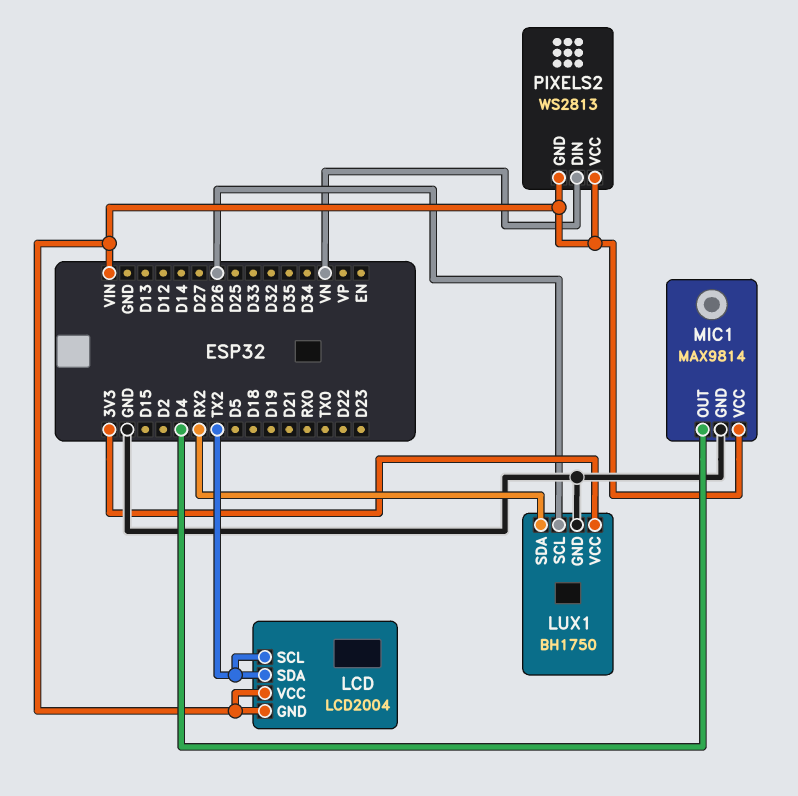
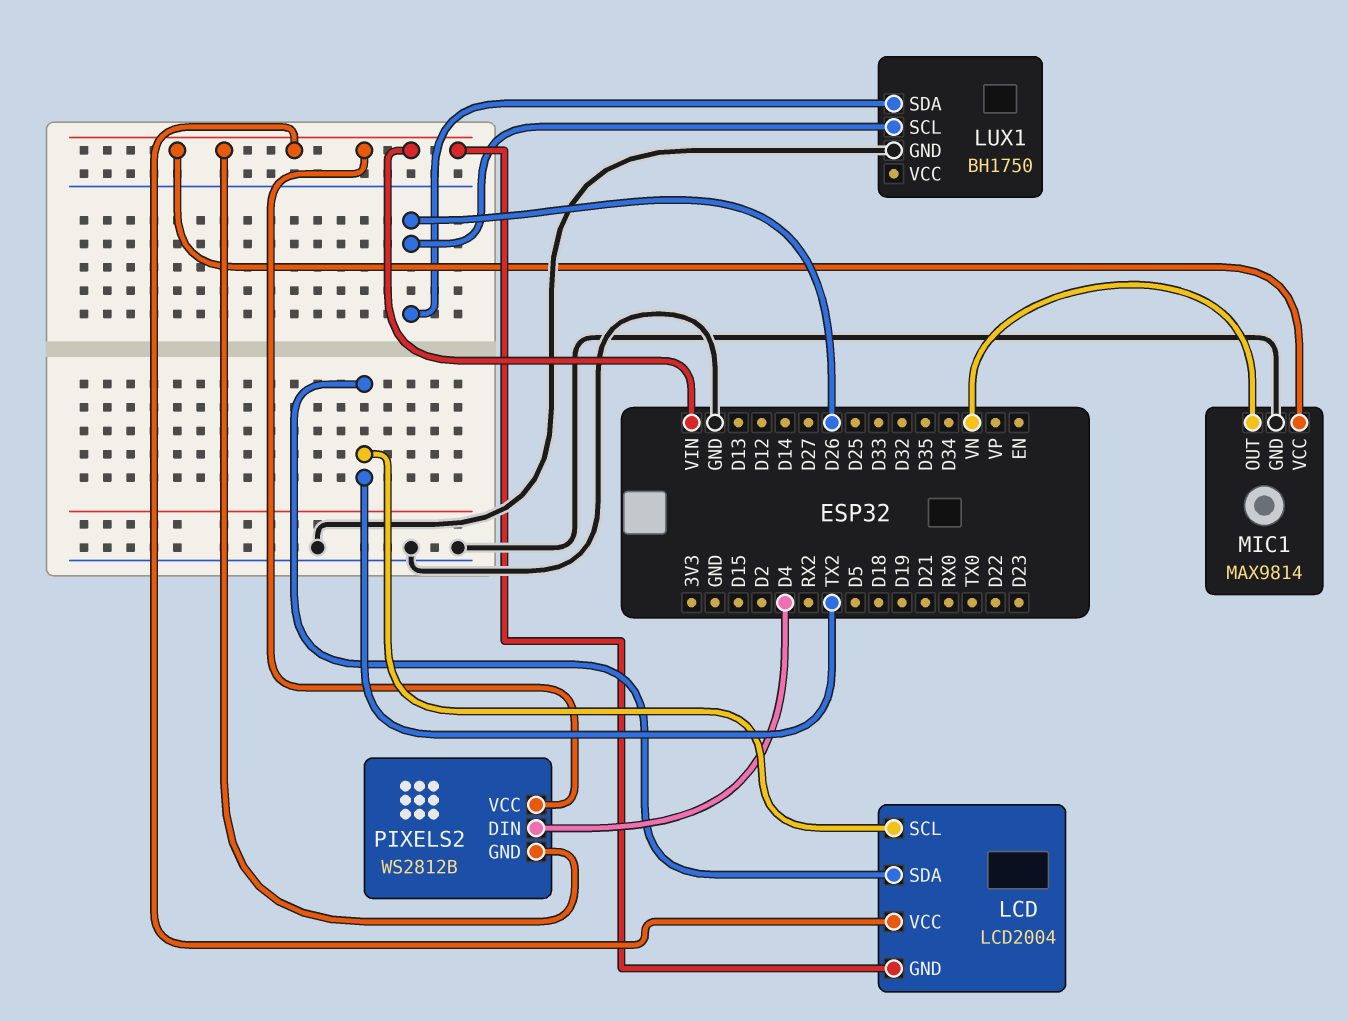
LUX1 pin SDA: RX2 -> D26
LUX1 pin VCC: 3V3 -> none
MIC1 pin OUT: D4 -> VN
PIXELS2: WS2813 -> WS2812B
PIXELS2 pin DIN: VN -> D4

